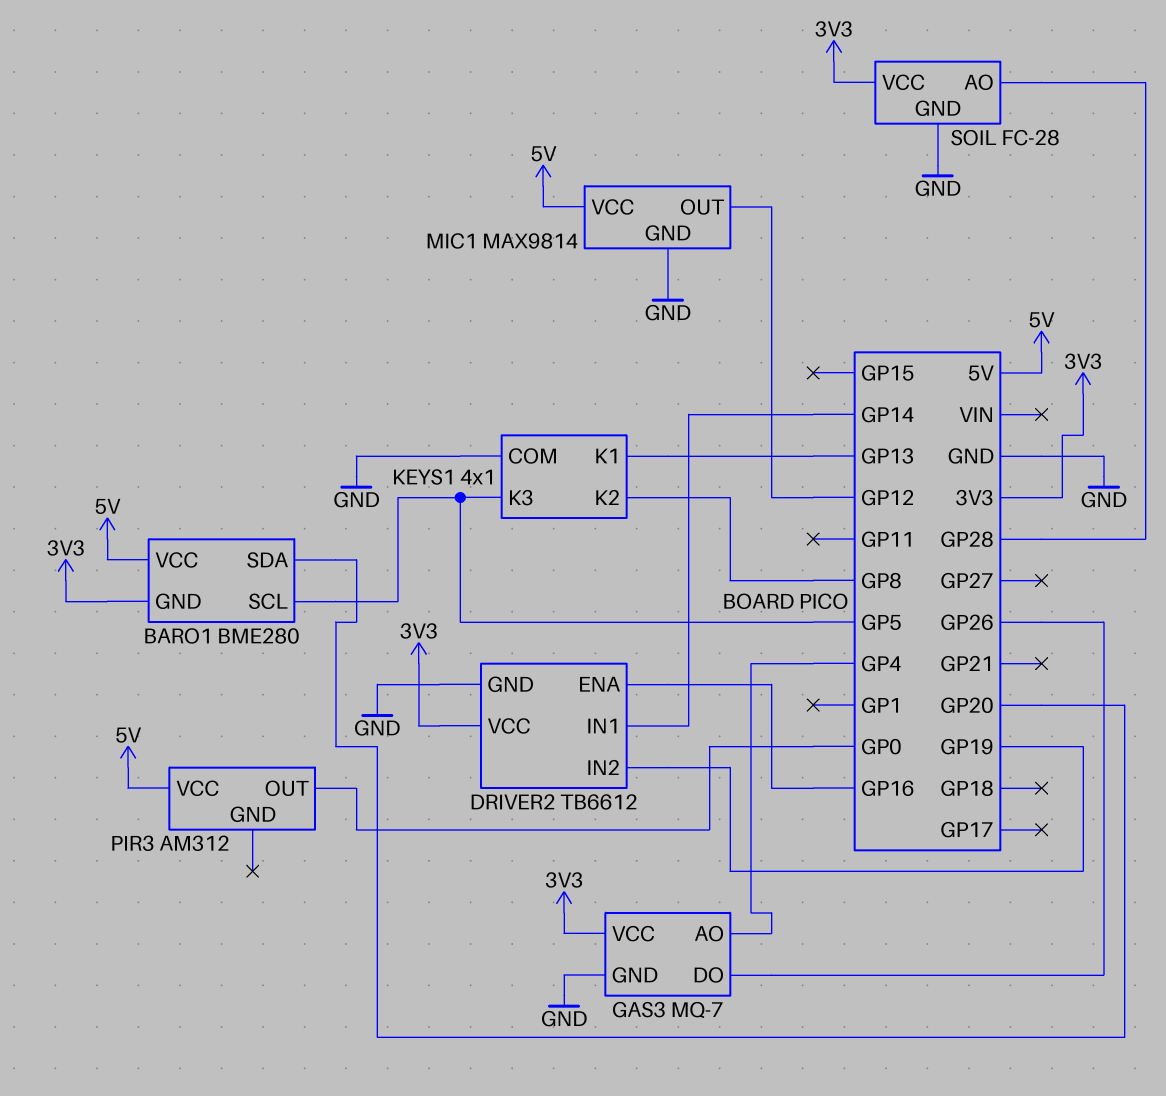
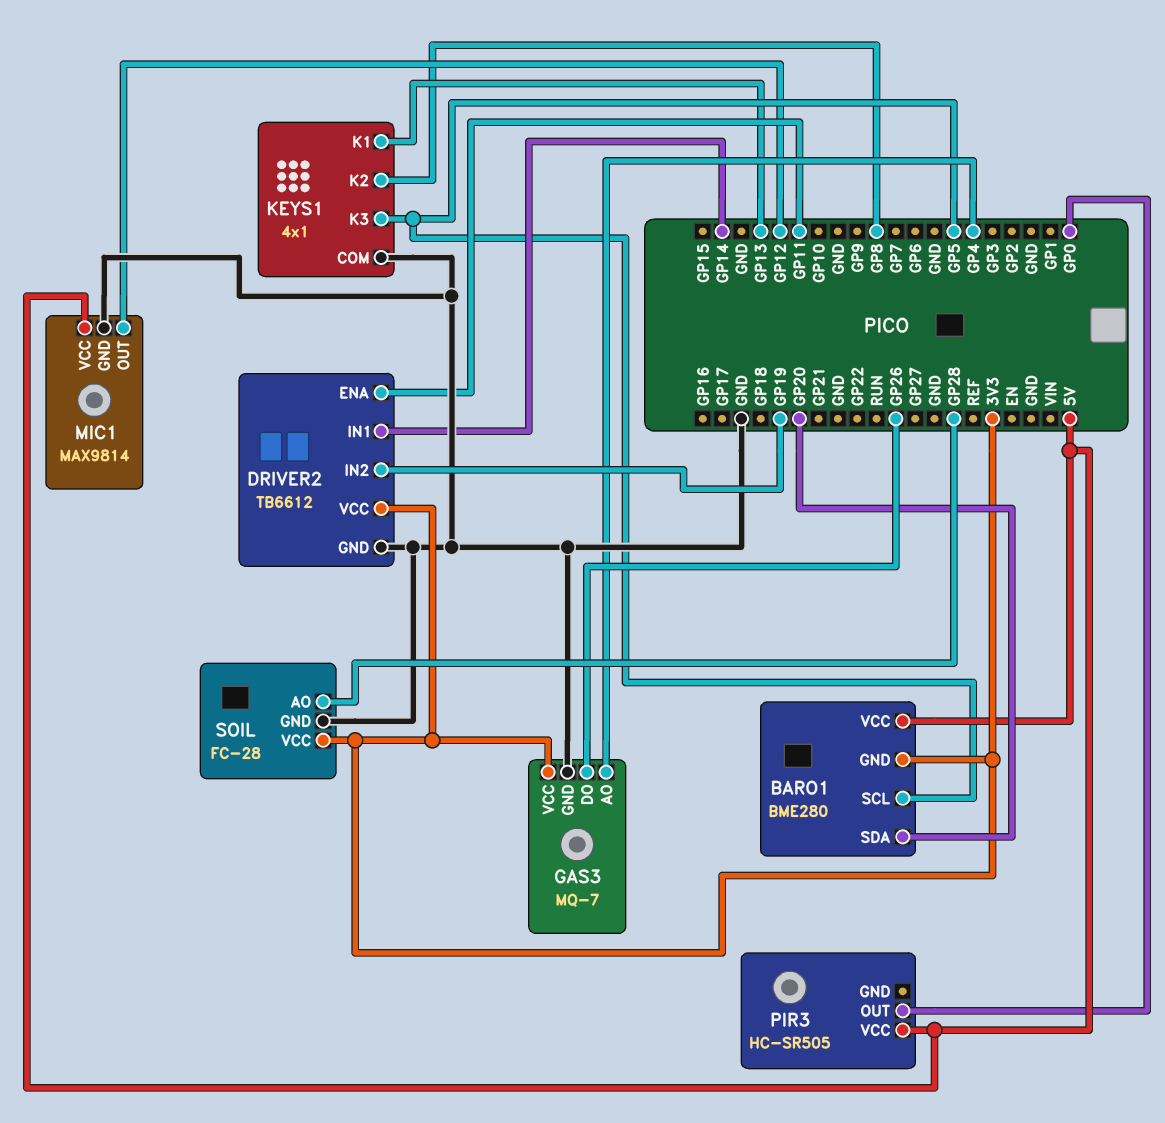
DRIVER2 pin ENA: GP16 -> GP11
PIR3: AM312 -> HC-SR505

